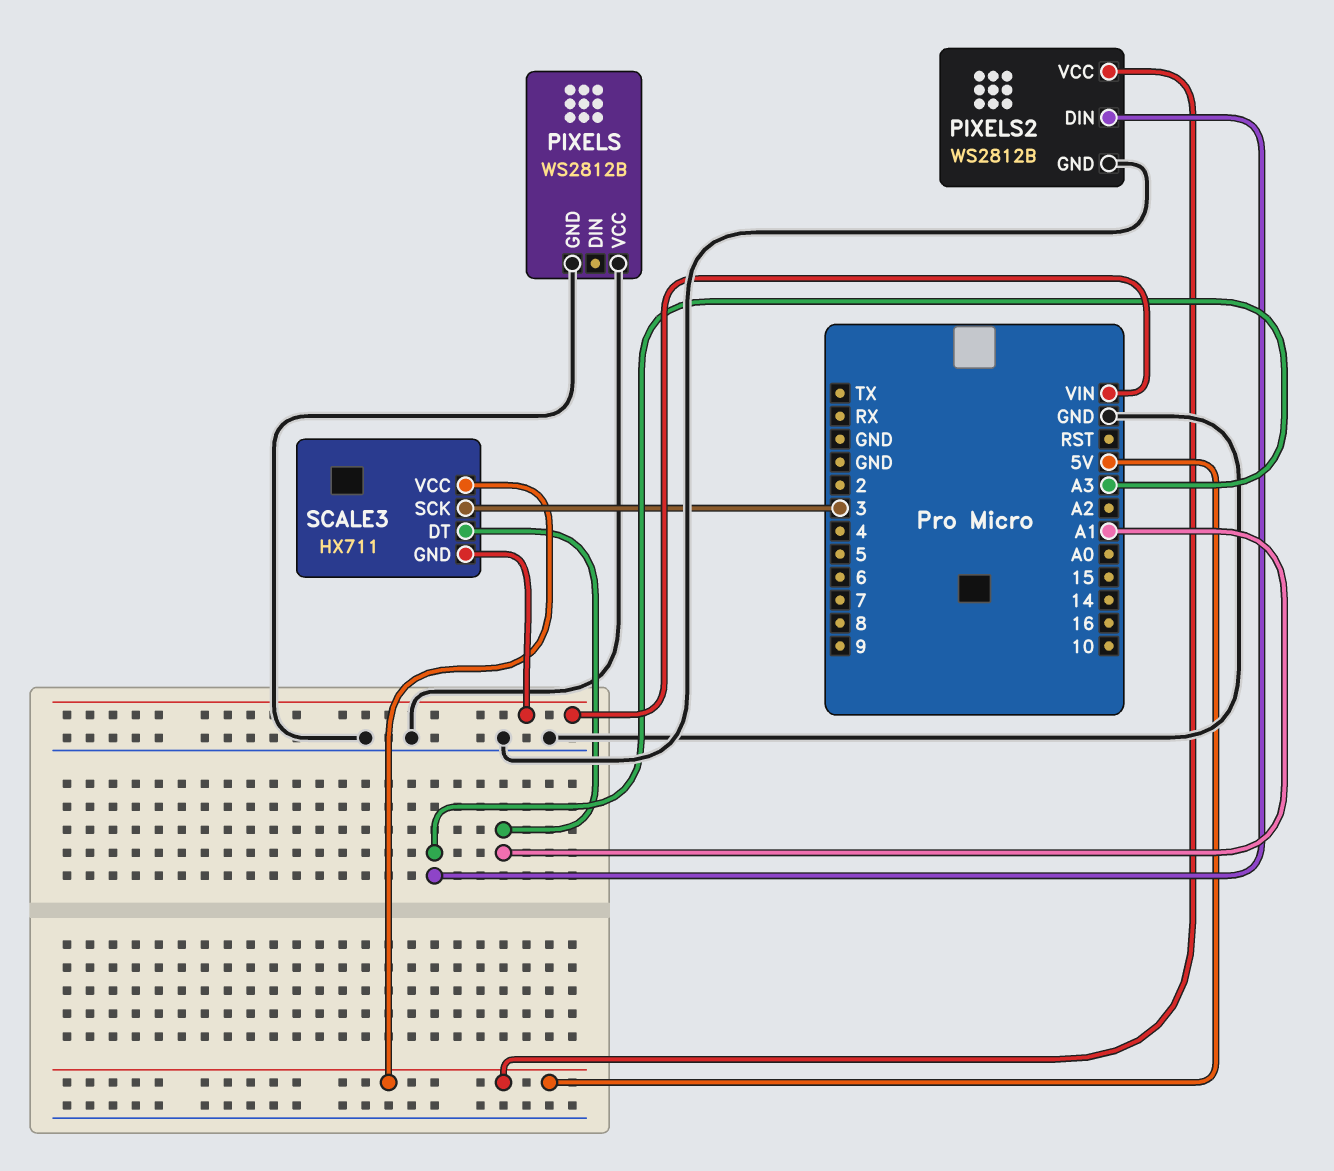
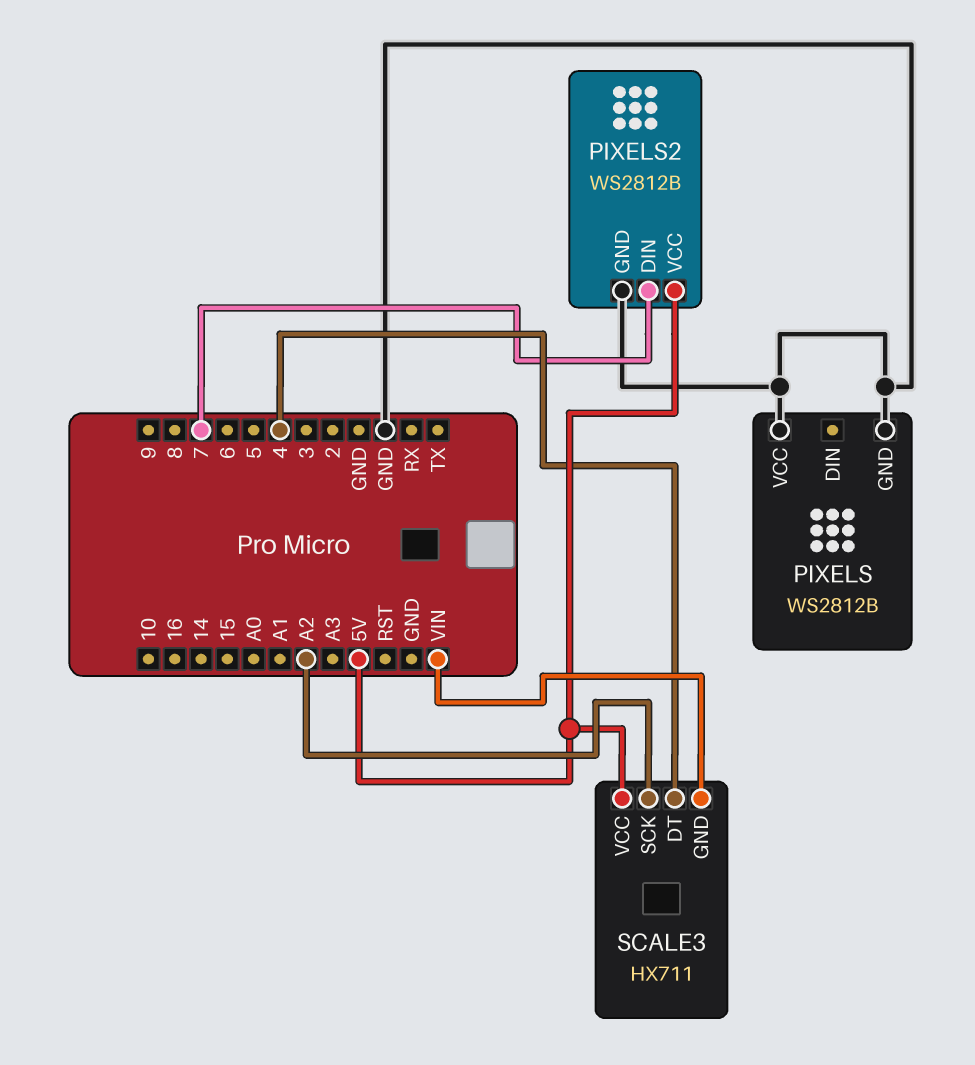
PIXELS2 pin DIN: A3 -> 7
SCALE3 pin DT: A1 -> 4
SCALE3 pin SCK: 3 -> A2

